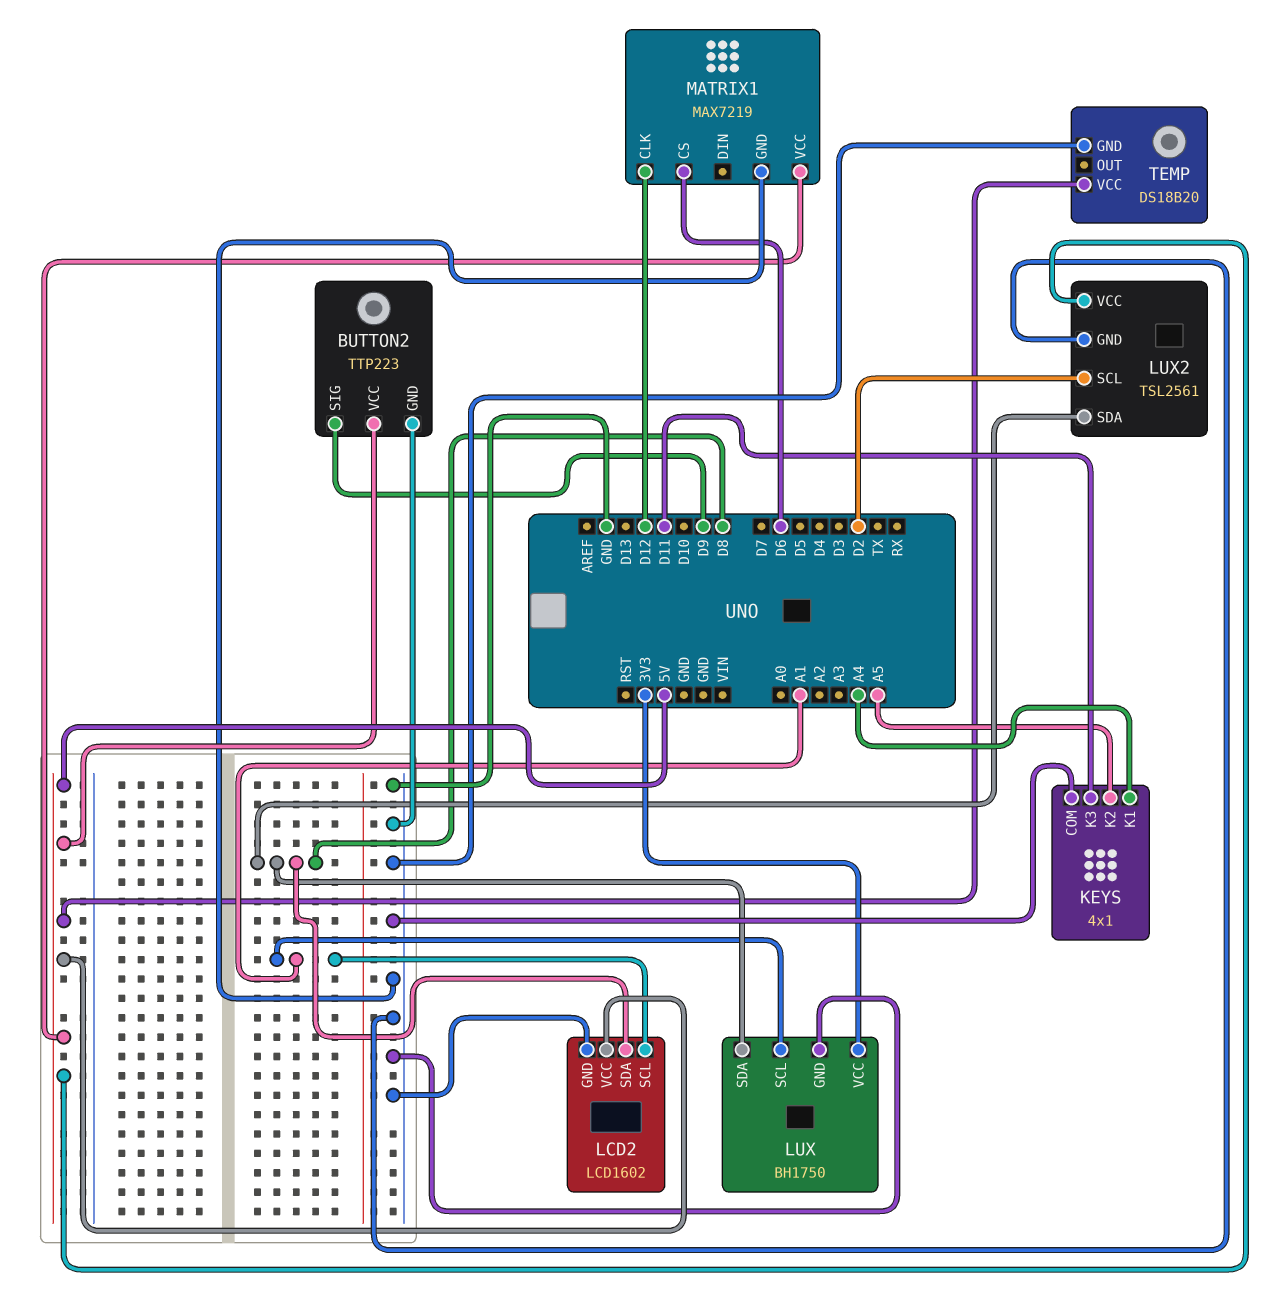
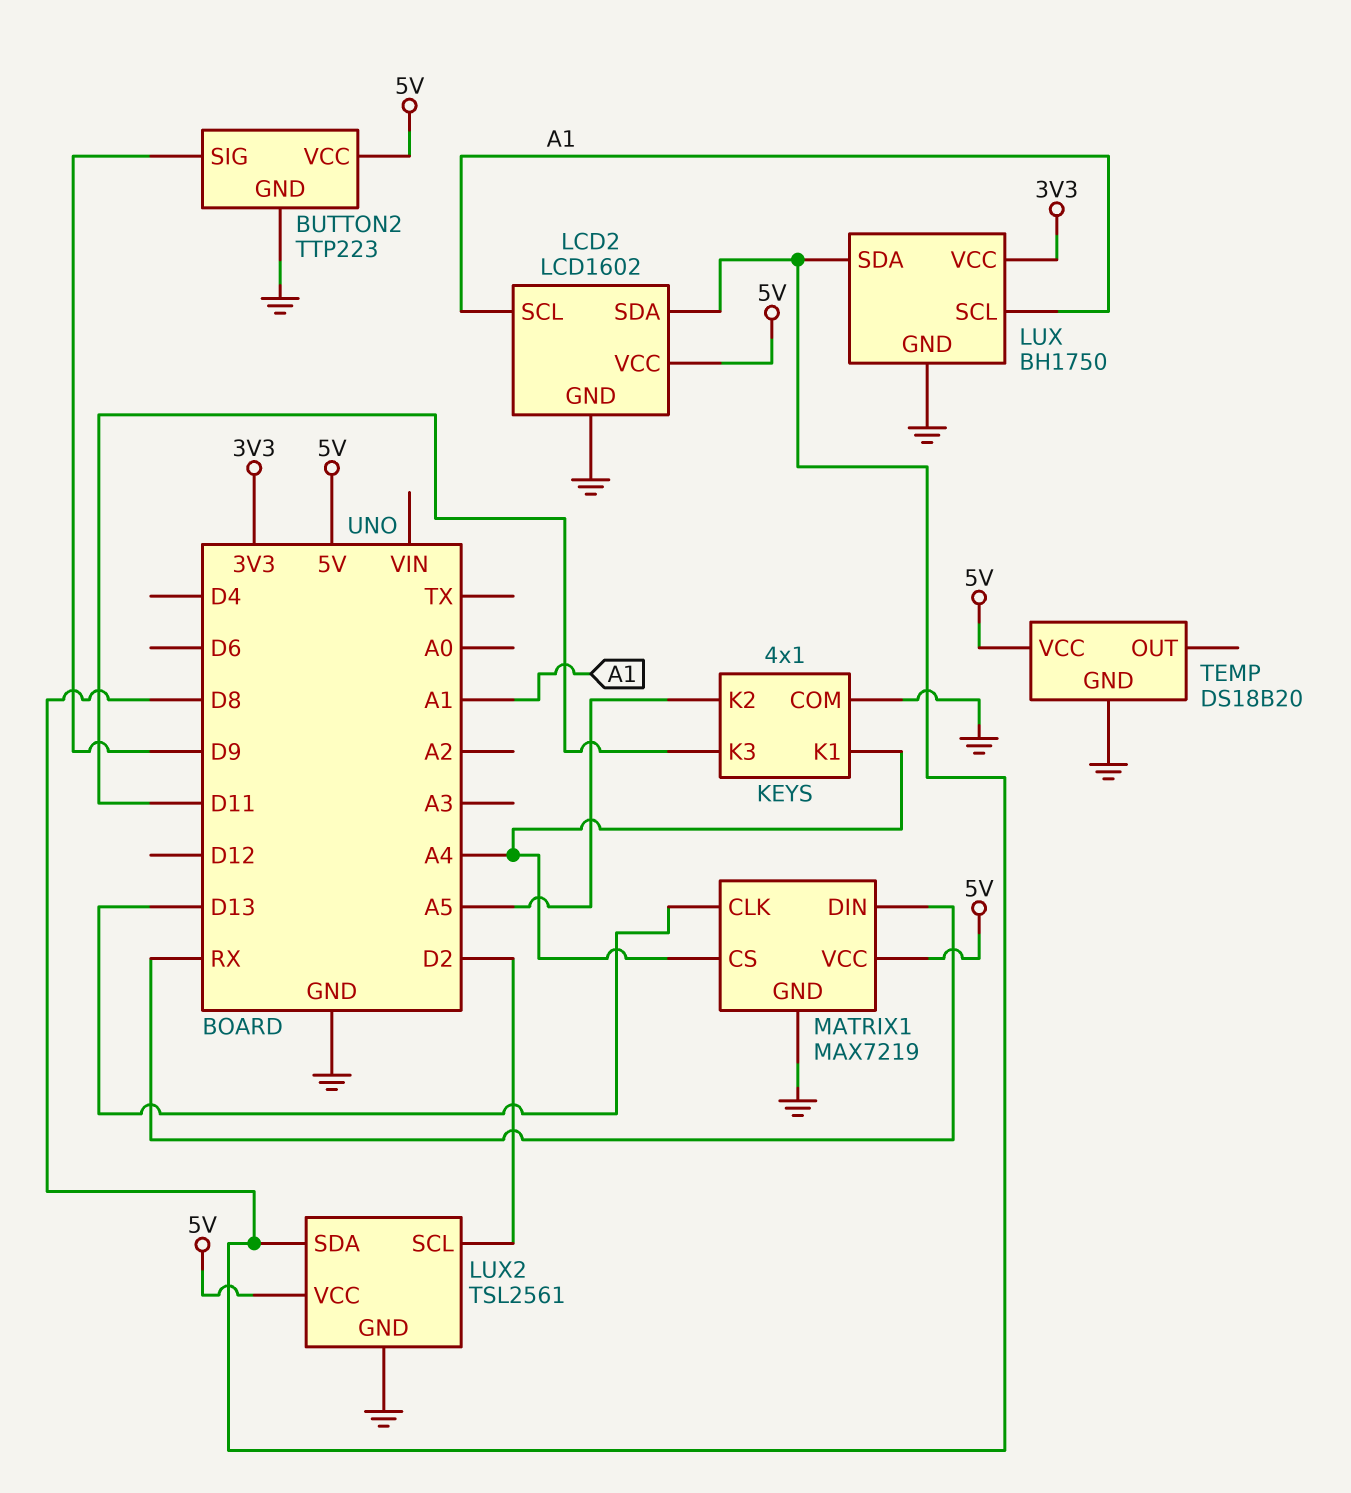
MATRIX1 pin CLK: D12 -> D13
MATRIX1 pin CS: D6 -> A4
MATRIX1 pin DIN: none -> RX

